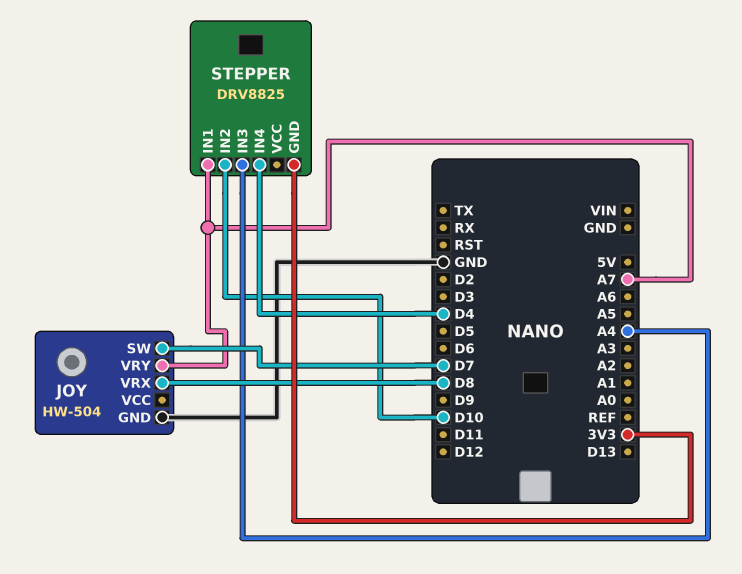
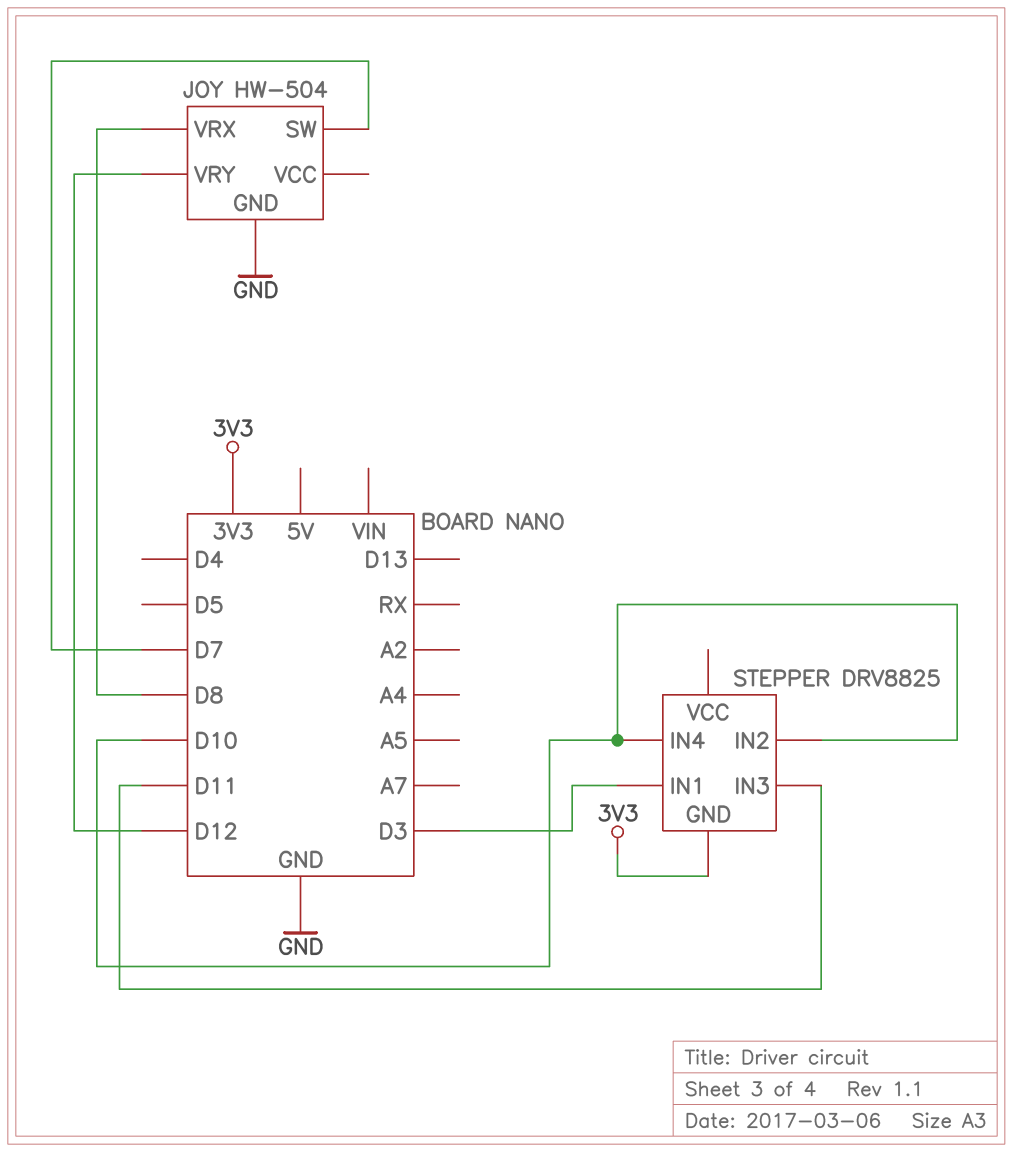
JOY pin VRY: A7 -> D12
STEPPER pin IN1: A7 -> D3
STEPPER pin IN3: A4 -> D11
STEPPER pin IN4: D4 -> D10

